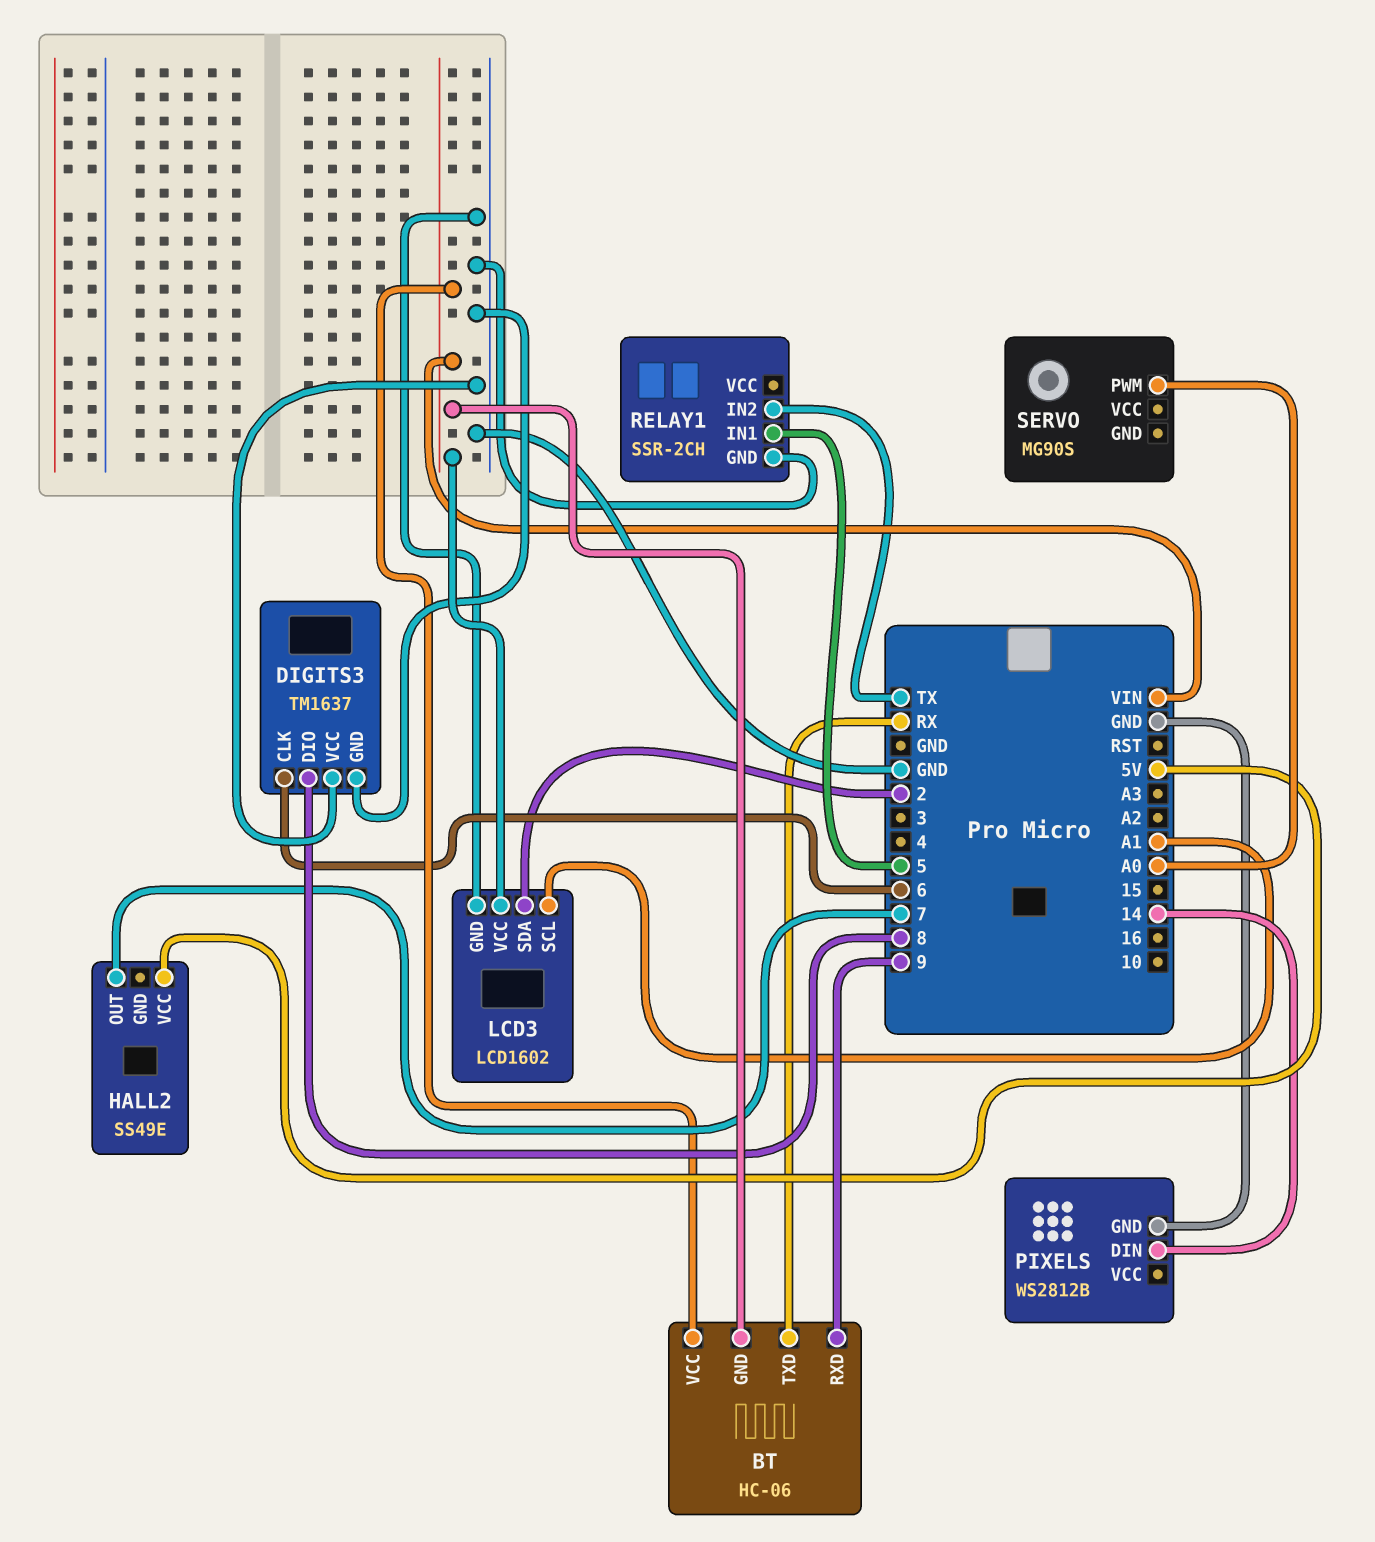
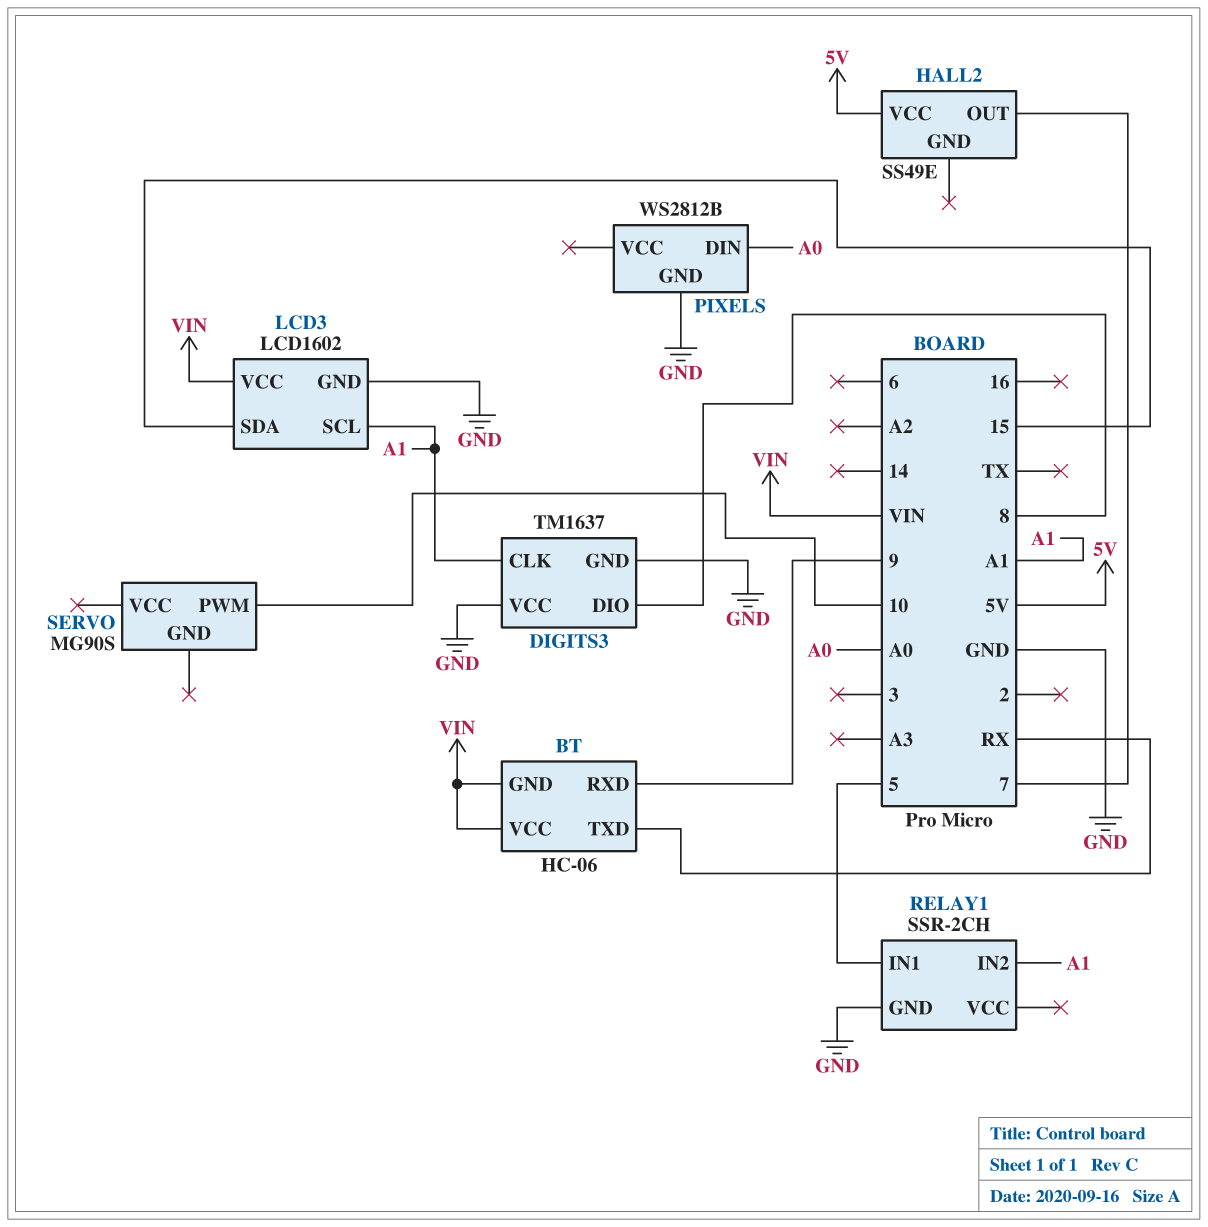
DIGITS3 pin CLK: 6 -> A1
LCD3 pin SDA: 2 -> 15
PIXELS pin DIN: 14 -> A0
RELAY1 pin IN2: TX -> A1
SERVO pin PWM: A0 -> 10

